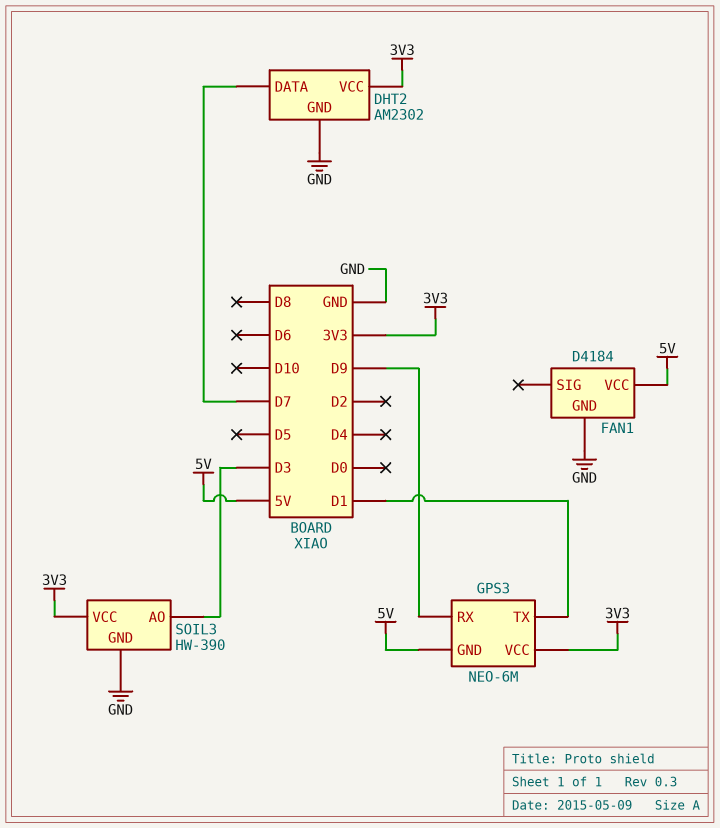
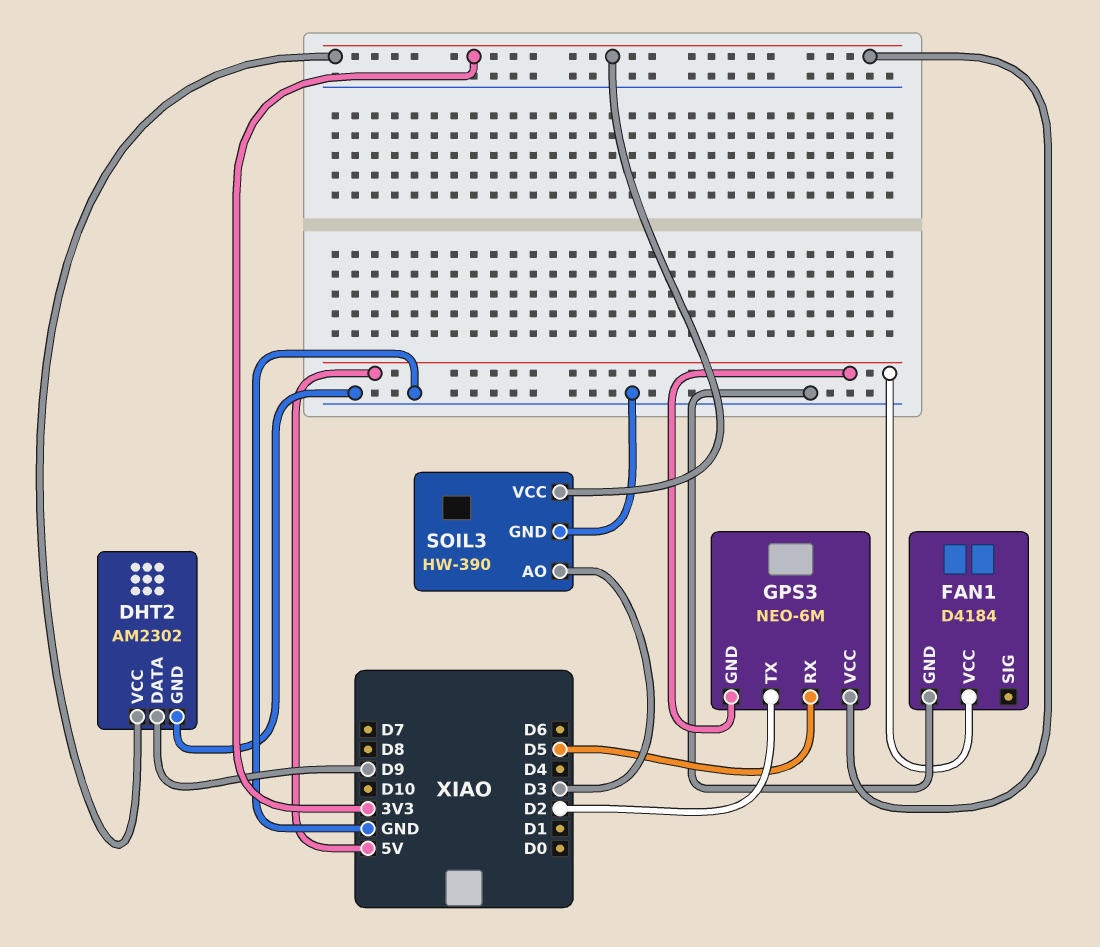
DHT2 pin DATA: D7 -> D9
GPS3 pin RX: D9 -> D5
GPS3 pin TX: D1 -> D2

